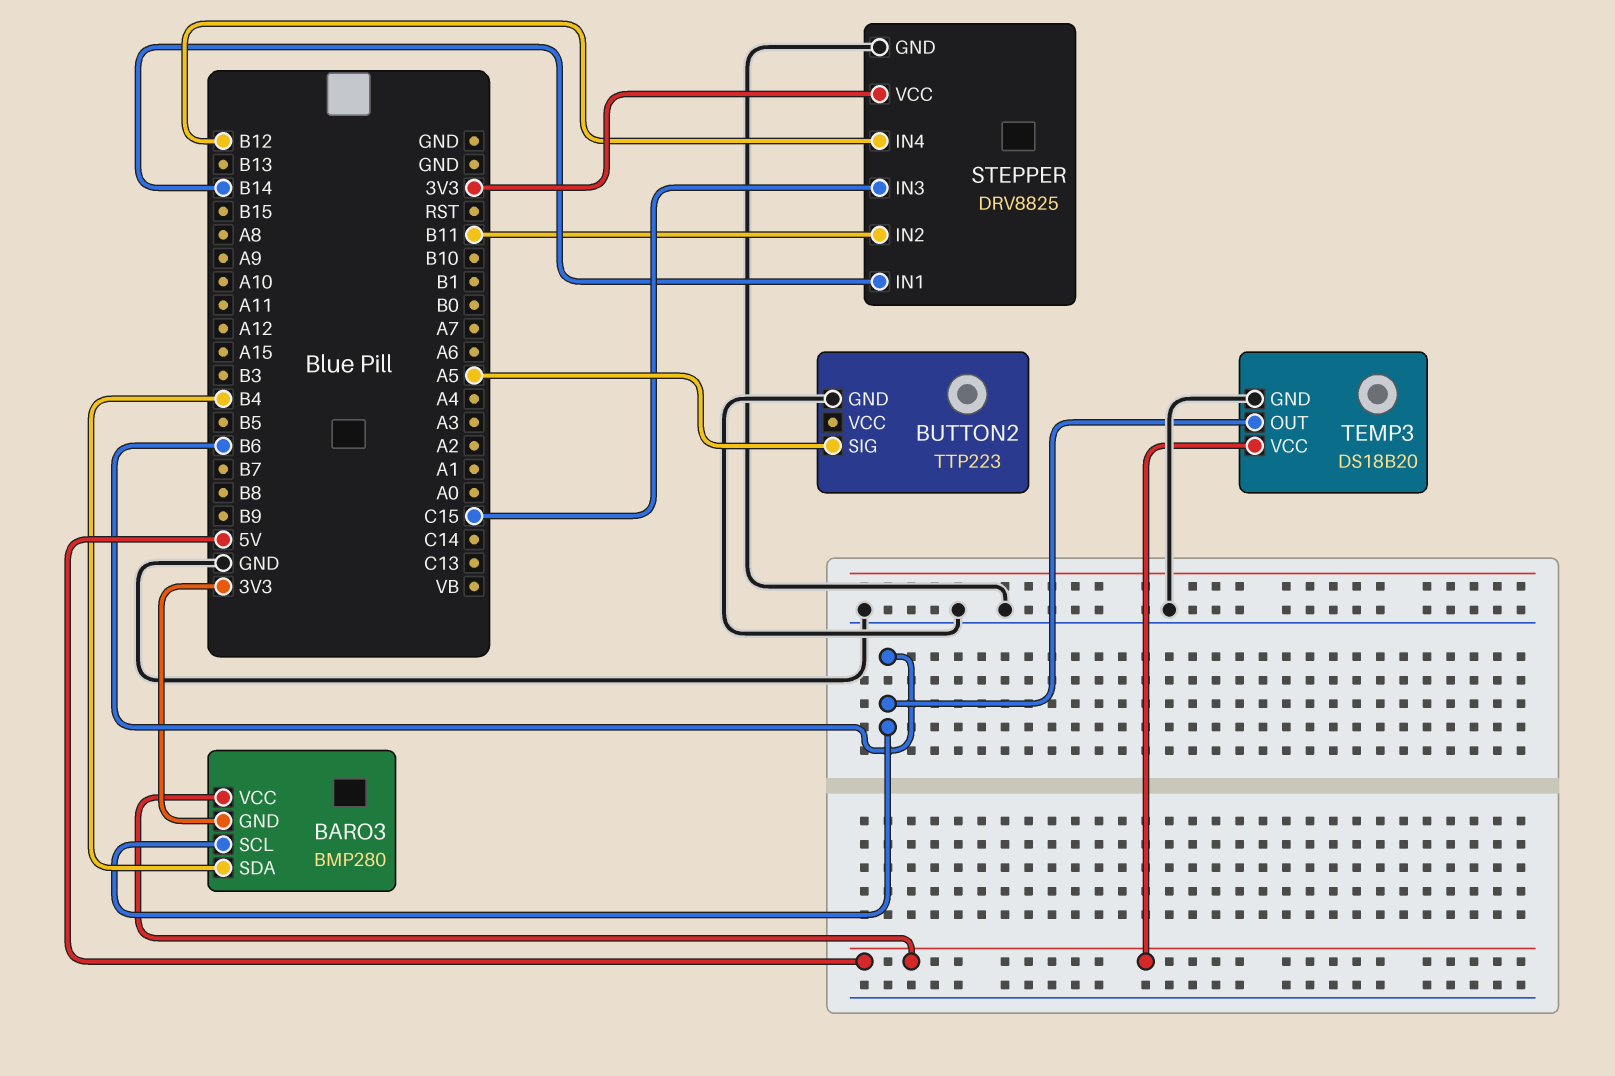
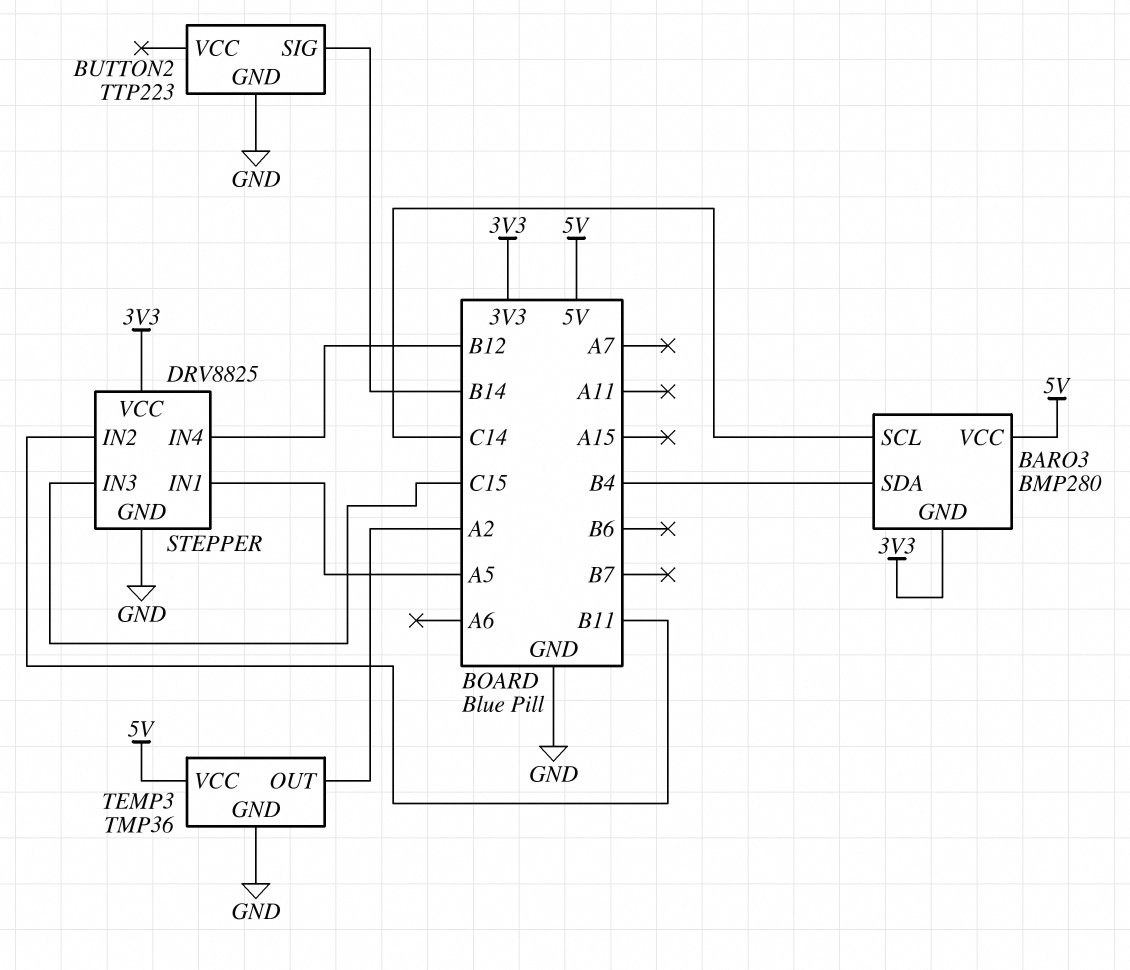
BARO3 pin SCL: B6 -> C14
BUTTON2 pin SIG: A5 -> B14
STEPPER pin IN1: B14 -> A5
TEMP3: DS18B20 -> TMP36
TEMP3 pin OUT: B6 -> A2

